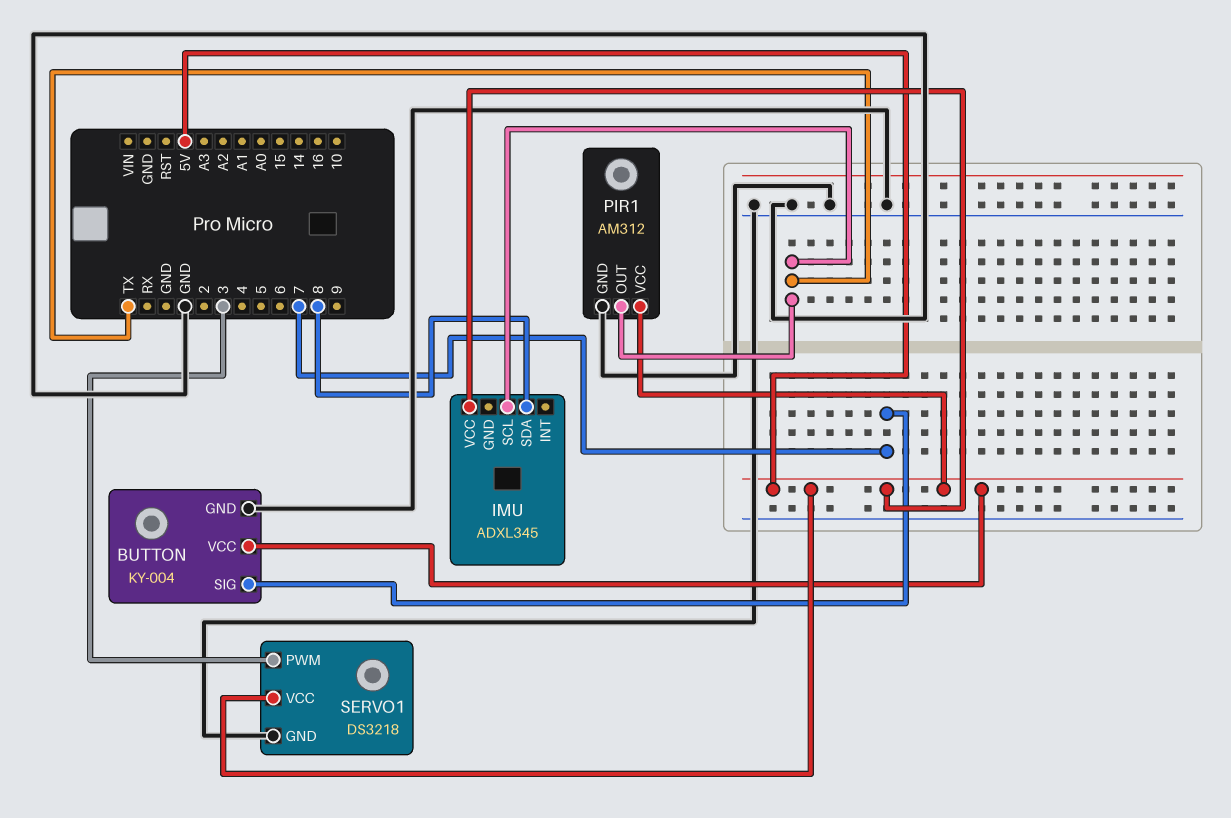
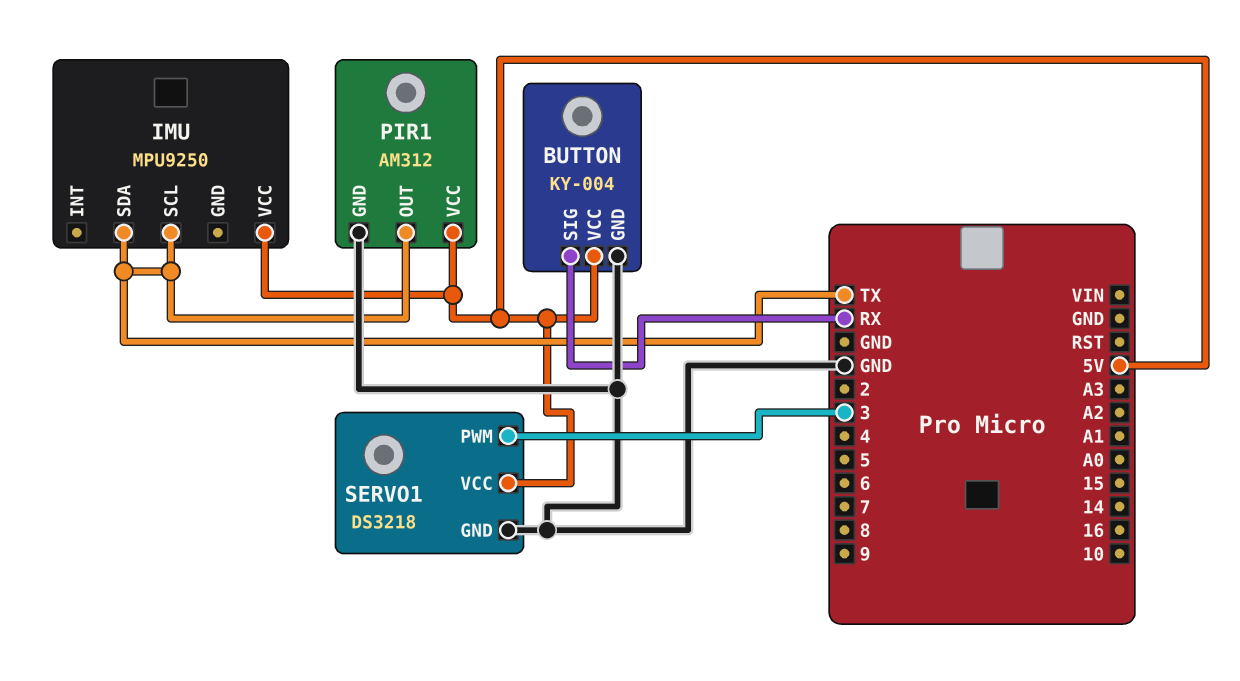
BUTTON pin SIG: 7 -> RX
IMU: ADXL345 -> MPU9250
IMU pin SDA: 8 -> TX

